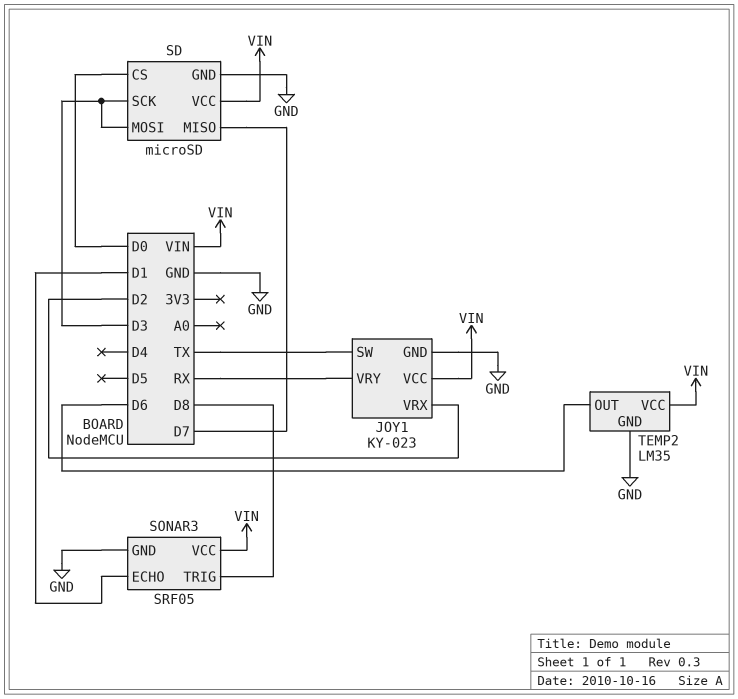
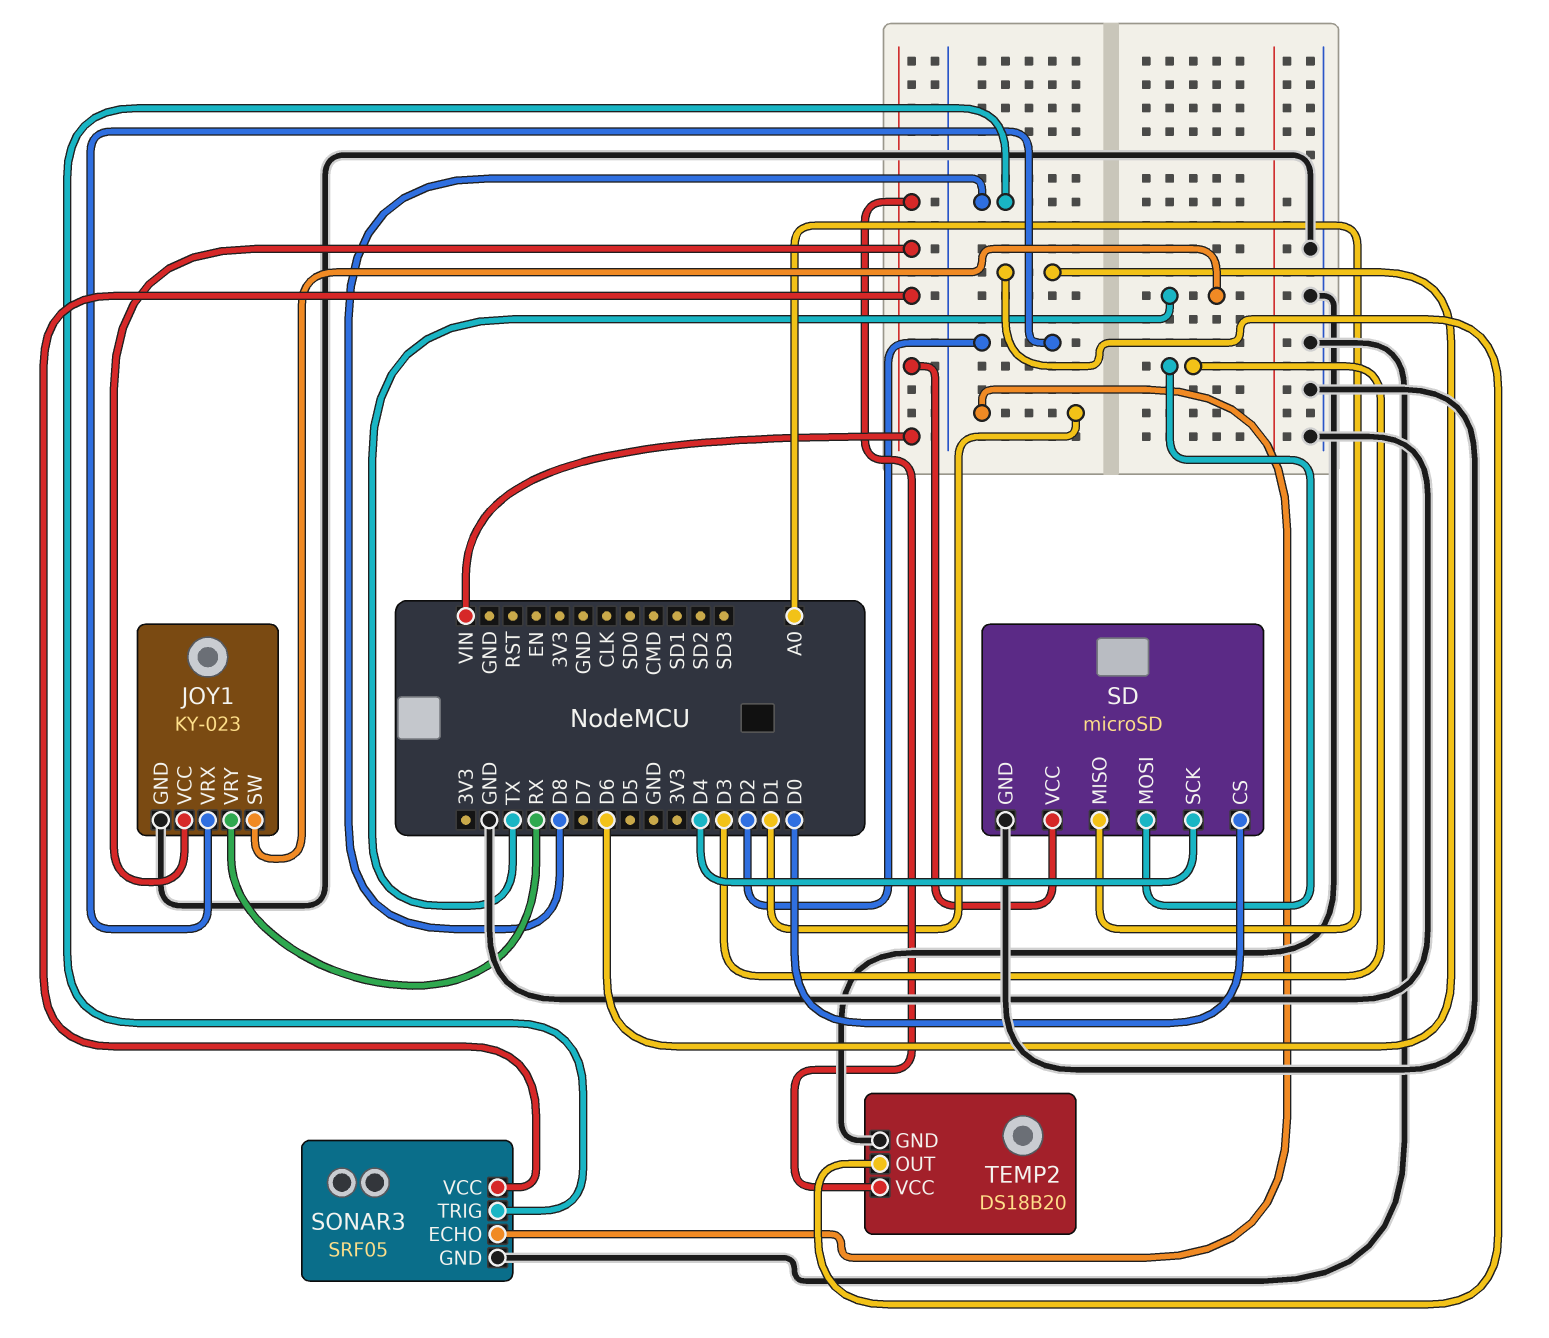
SD pin MISO: D7 -> A0
SD pin SCK: D3 -> D4
TEMP2: LM35 -> DS18B20

